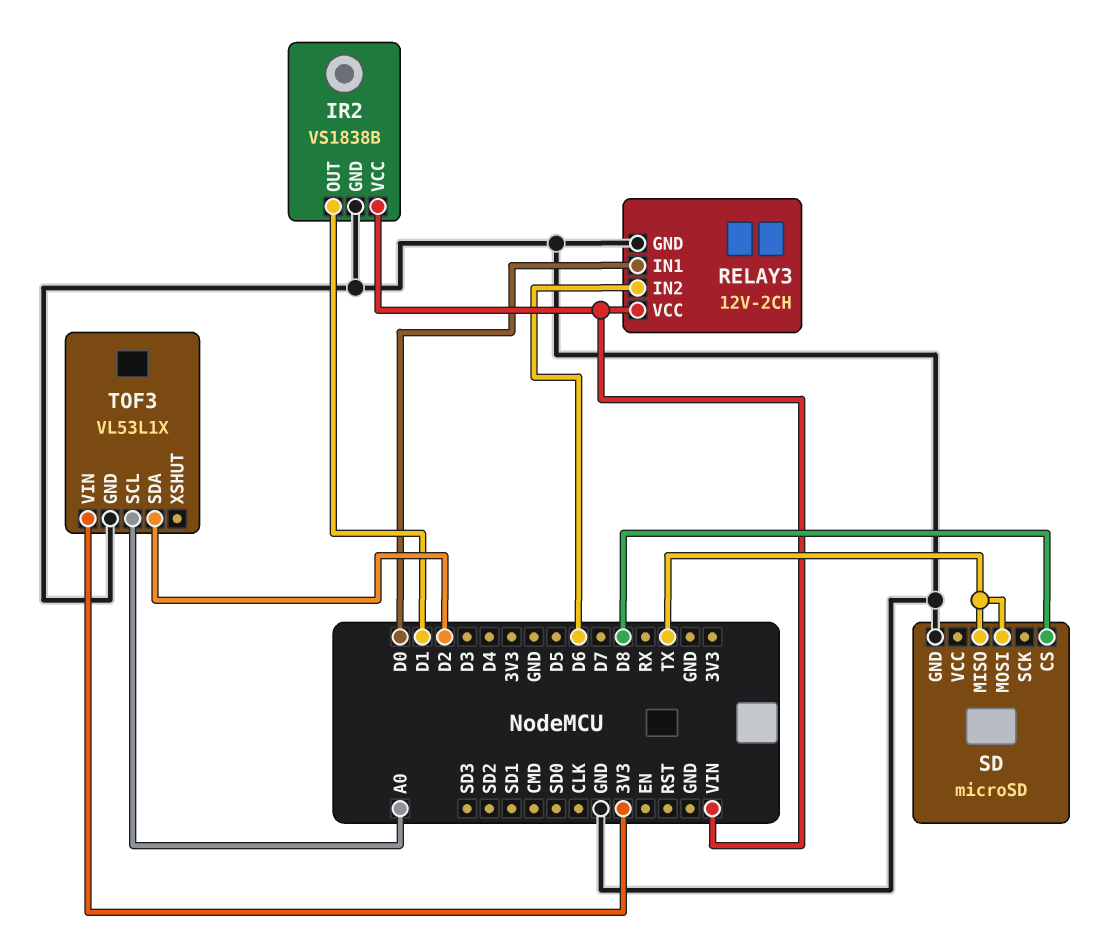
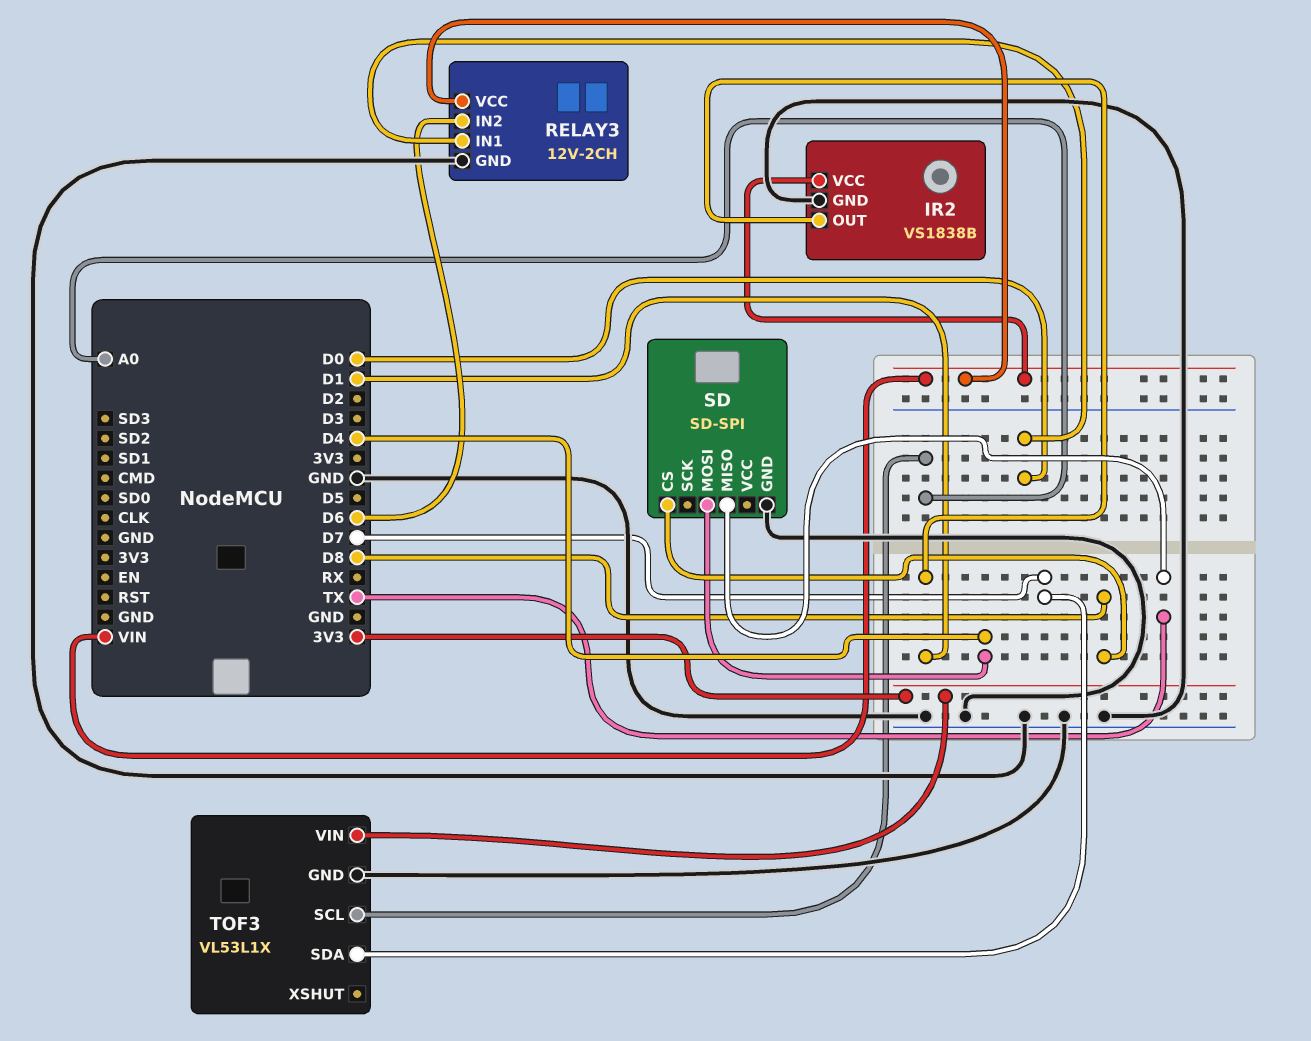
SD: microSD -> SD-SPI
SD pin MOSI: TX -> D4
TOF3 pin SDA: D2 -> D7

